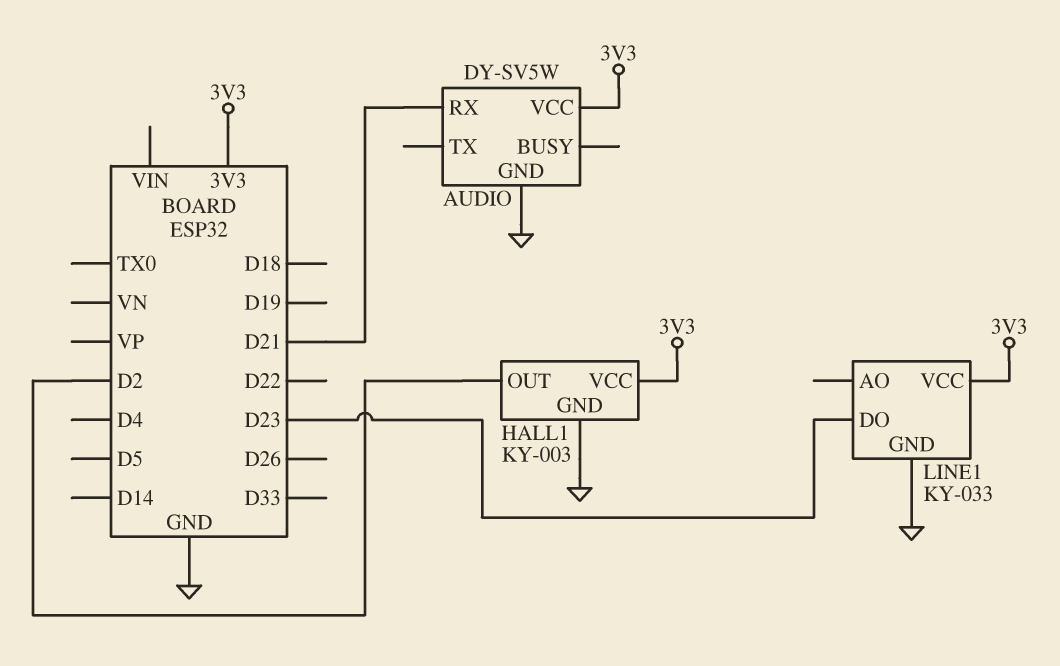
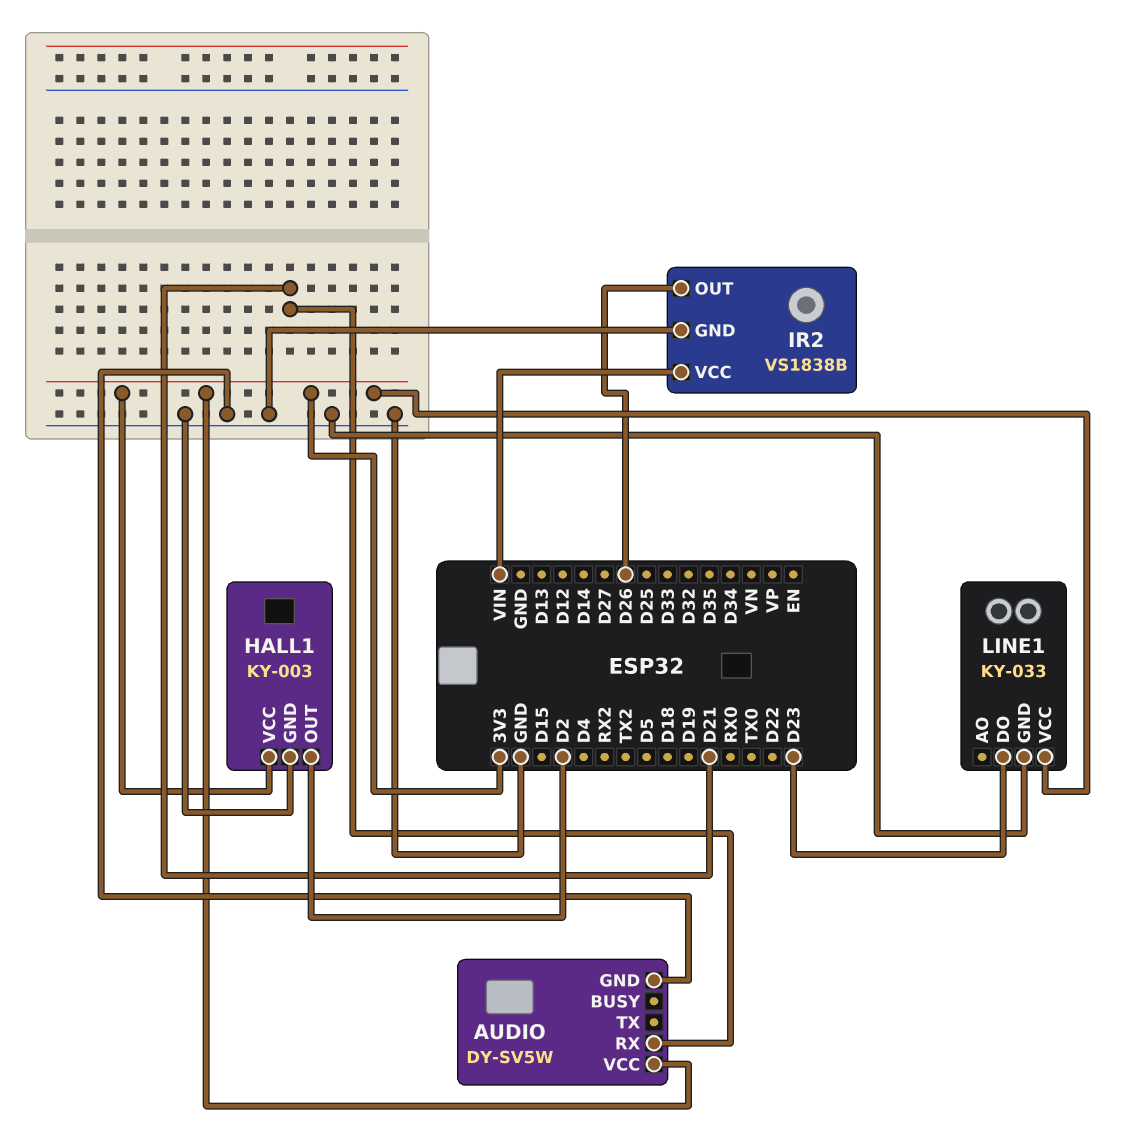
IR2: none -> VS1838B
IR2 pin GND: none -> GND
IR2 pin OUT: none -> D26
IR2 pin VCC: none -> VIN

